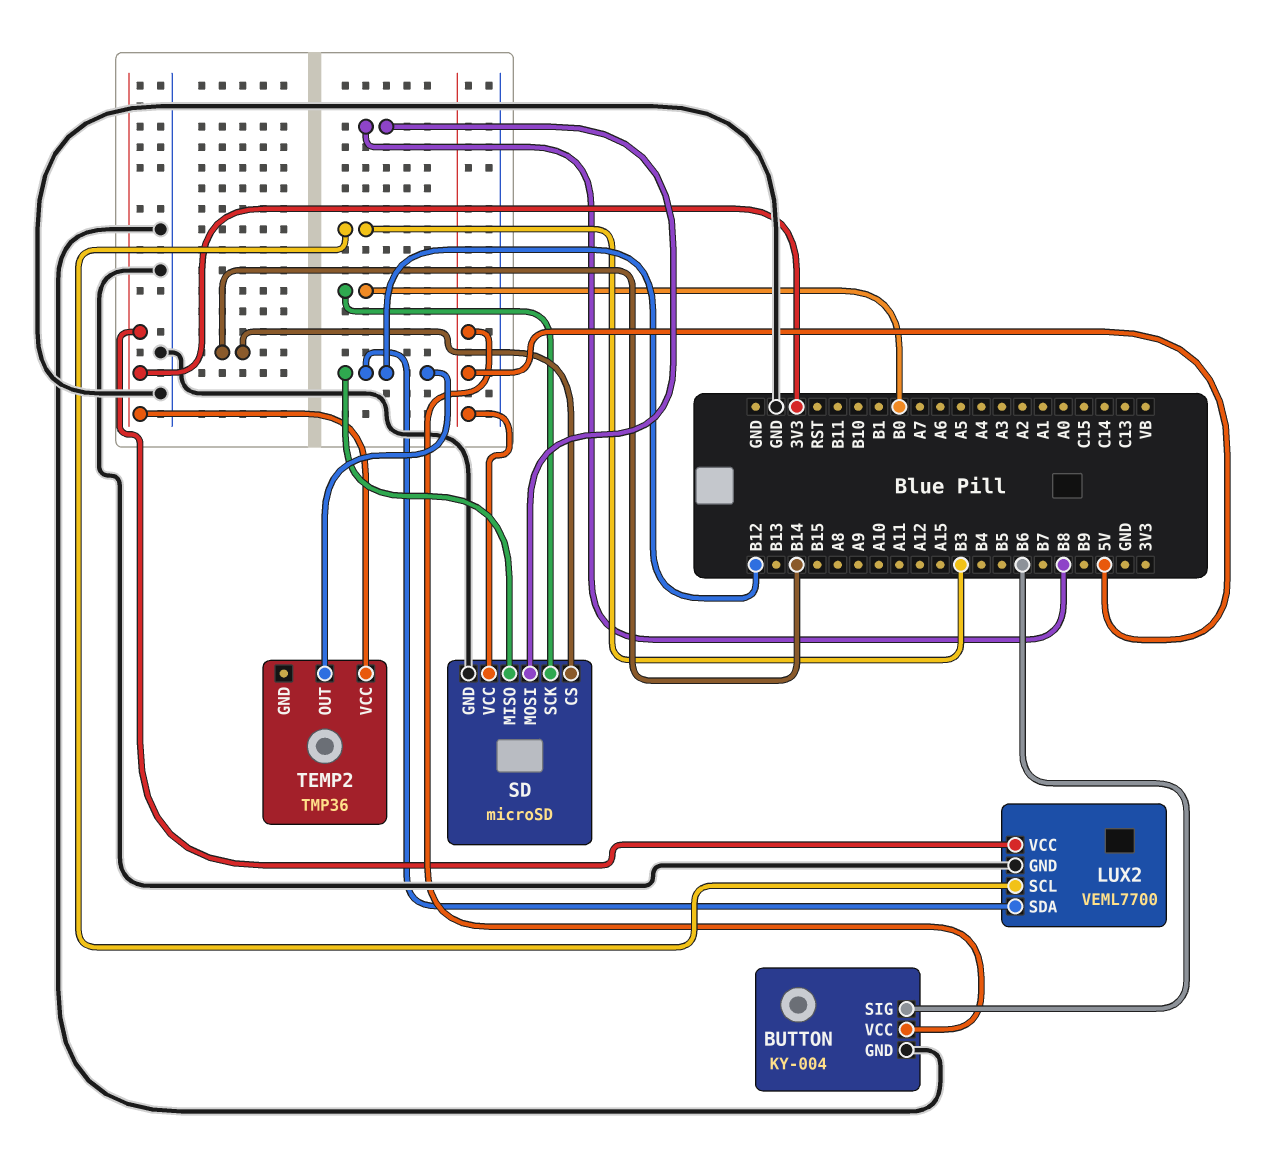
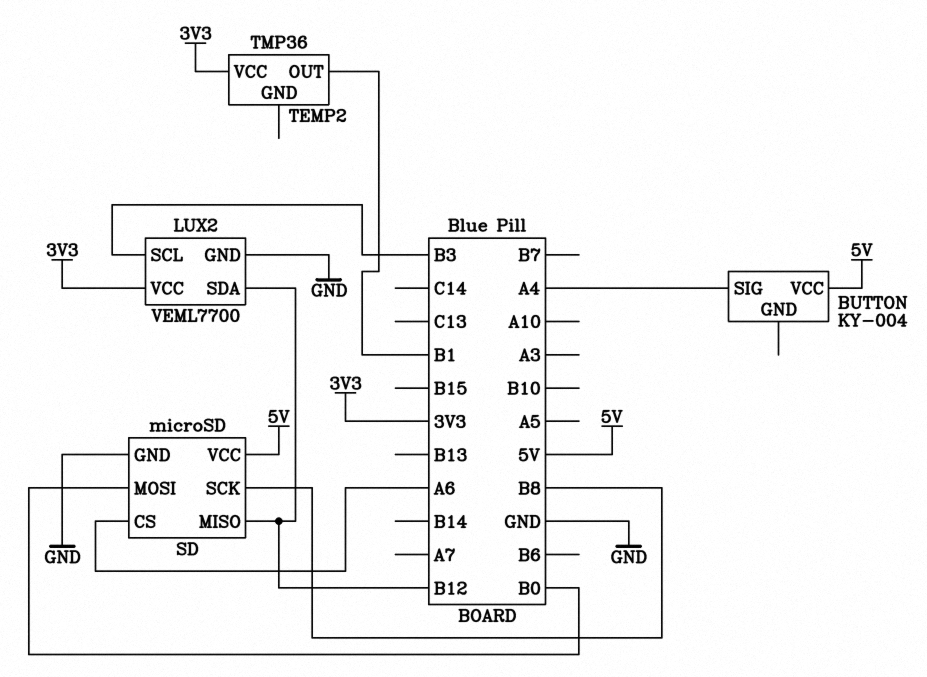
BUTTON pin GND: GND -> none
BUTTON pin SIG: B6 -> A4
SD pin CS: B14 -> A6
SD pin MOSI: B8 -> B0
SD pin SCK: B0 -> B8
TEMP2 pin OUT: B12 -> B1

